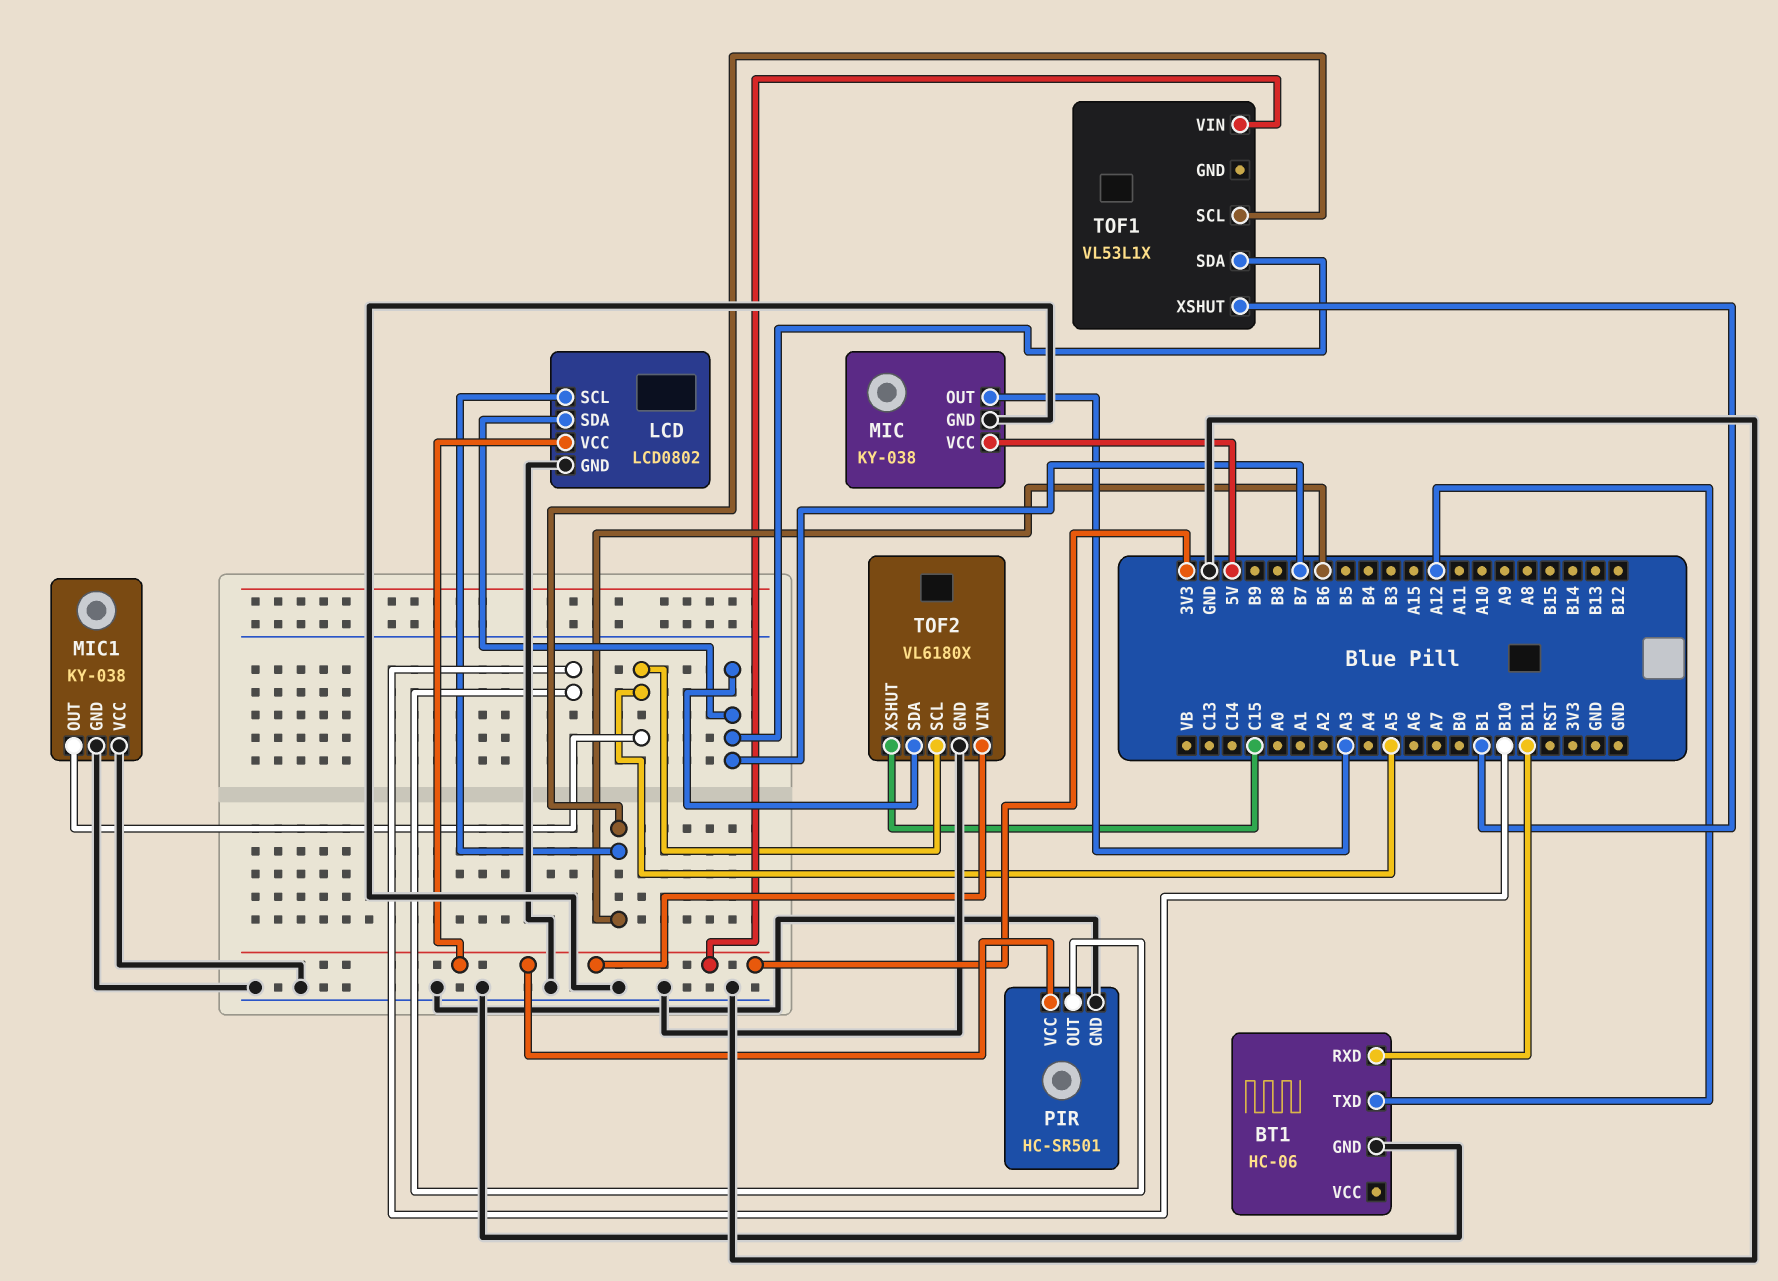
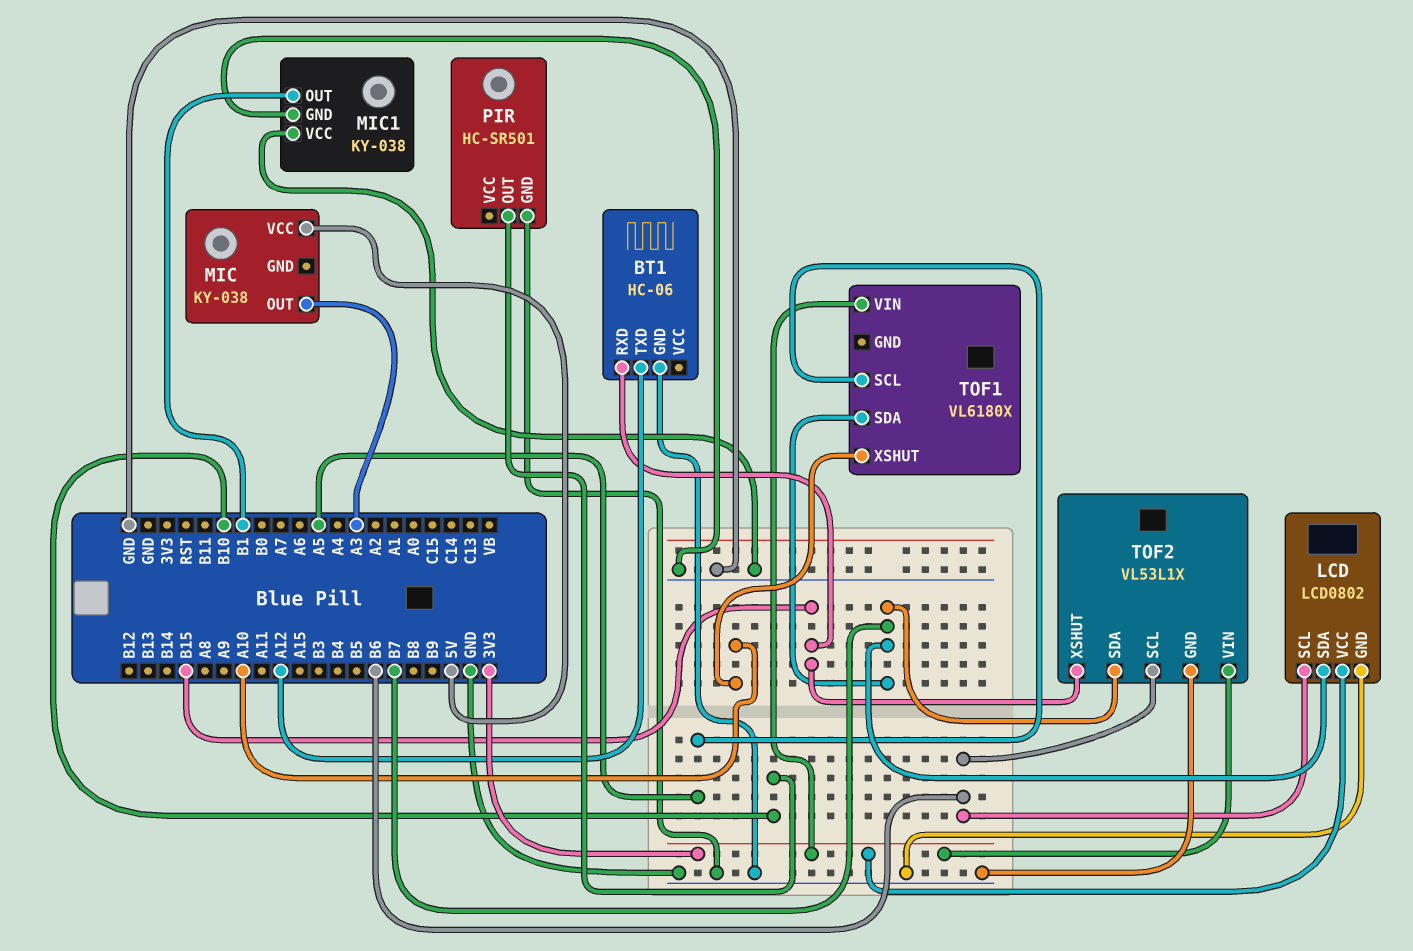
BT1 pin RXD: B11 -> B15
MIC pin GND: GND -> none
MIC1 pin OUT: A5 -> B1
PIR pin VCC: 3V3 -> none
TOF1: VL53L1X -> VL6180X
TOF1 pin SCL: B6 -> A5
TOF1 pin XSHUT: B1 -> A10
TOF2: VL6180X -> VL53L1X
TOF2 pin SCL: A5 -> B6
TOF2 pin XSHUT: C15 -> B15

